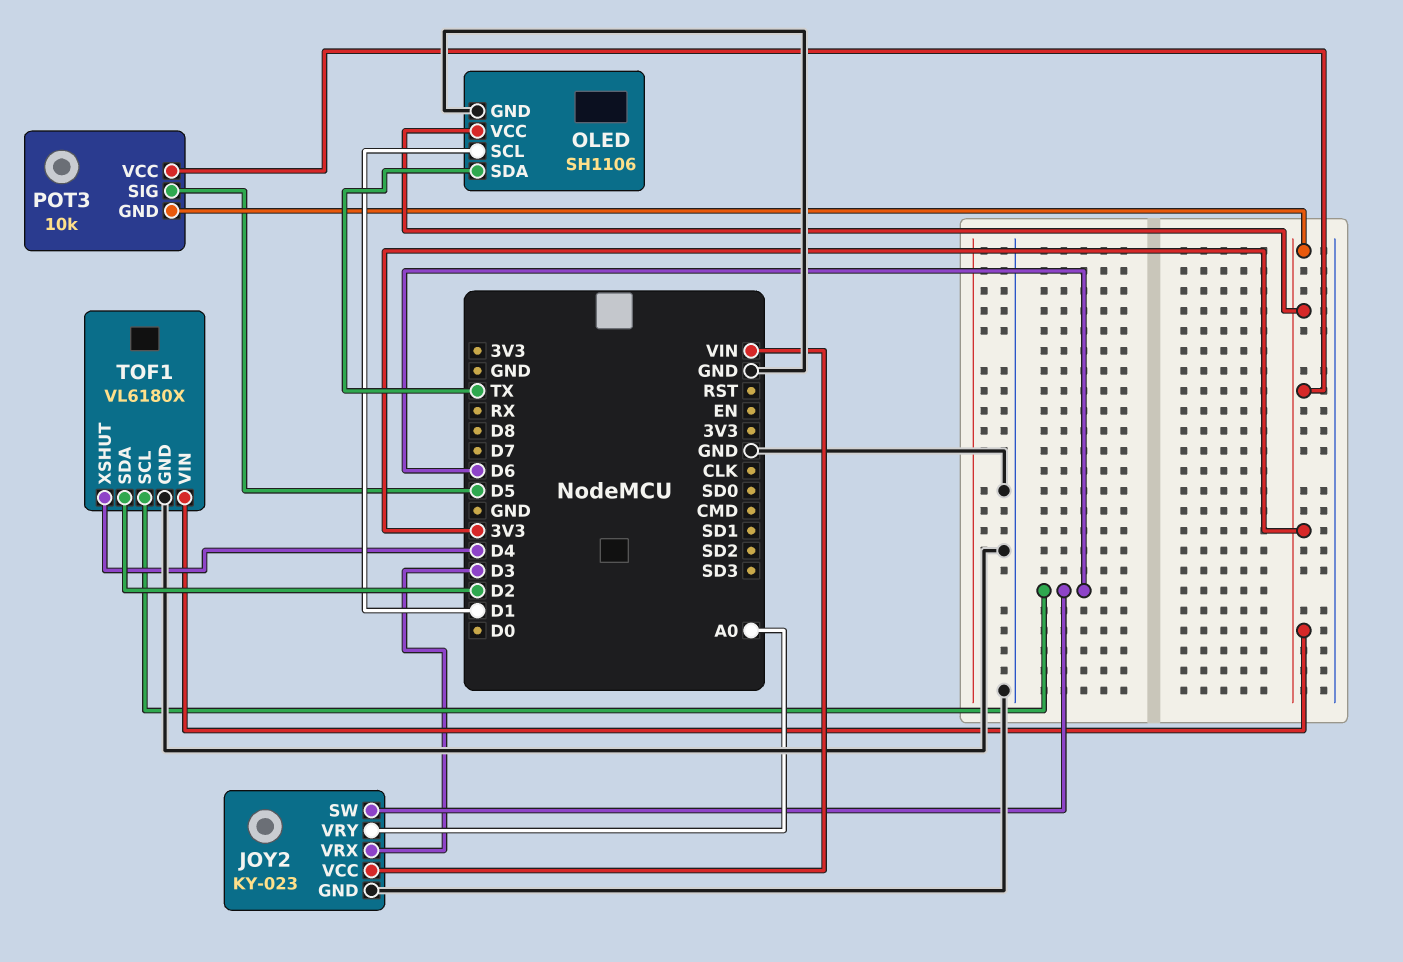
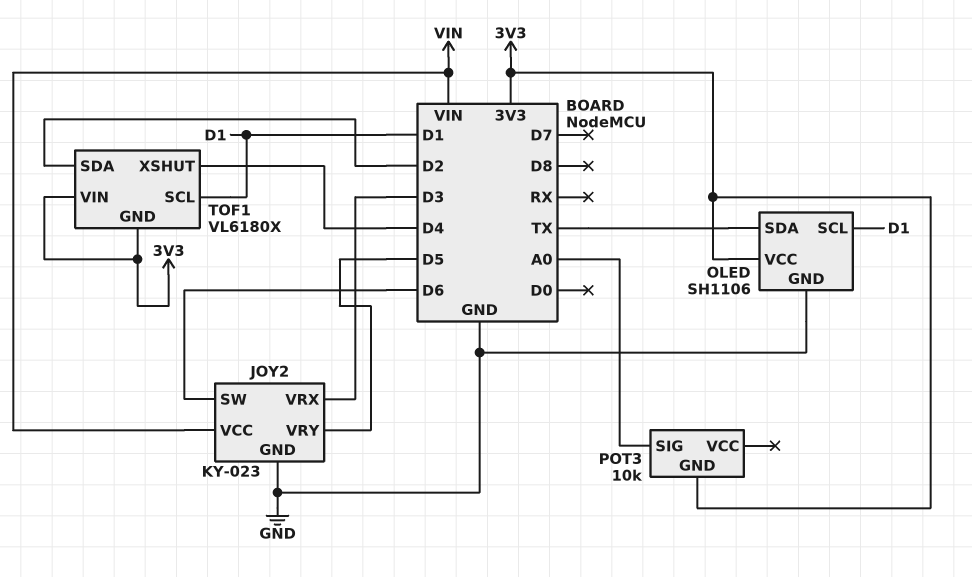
JOY2 pin VRY: A0 -> D5
POT3 pin SIG: D5 -> A0
POT3 pin VCC: 3V3 -> none
TOF1 pin GND: GND -> 3V3
TOF1 pin SCL: D6 -> D1

